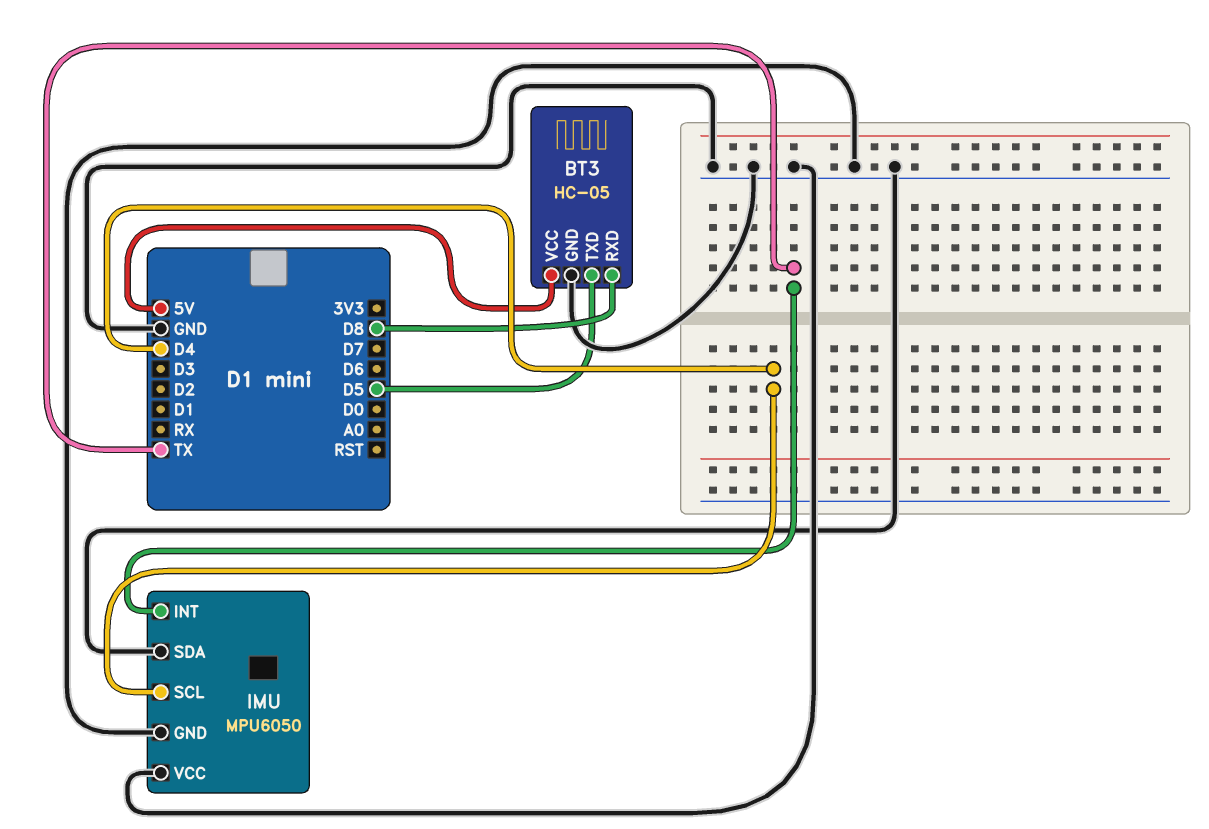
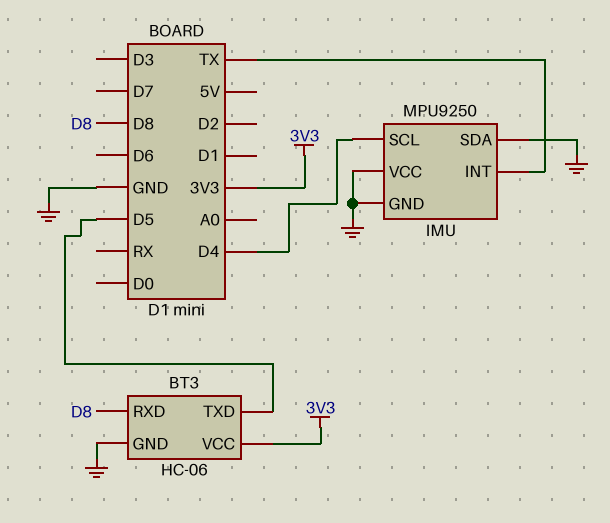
BT3: HC-05 -> HC-06
BT3 pin VCC: 5V -> 3V3
IMU: MPU6050 -> MPU9250

